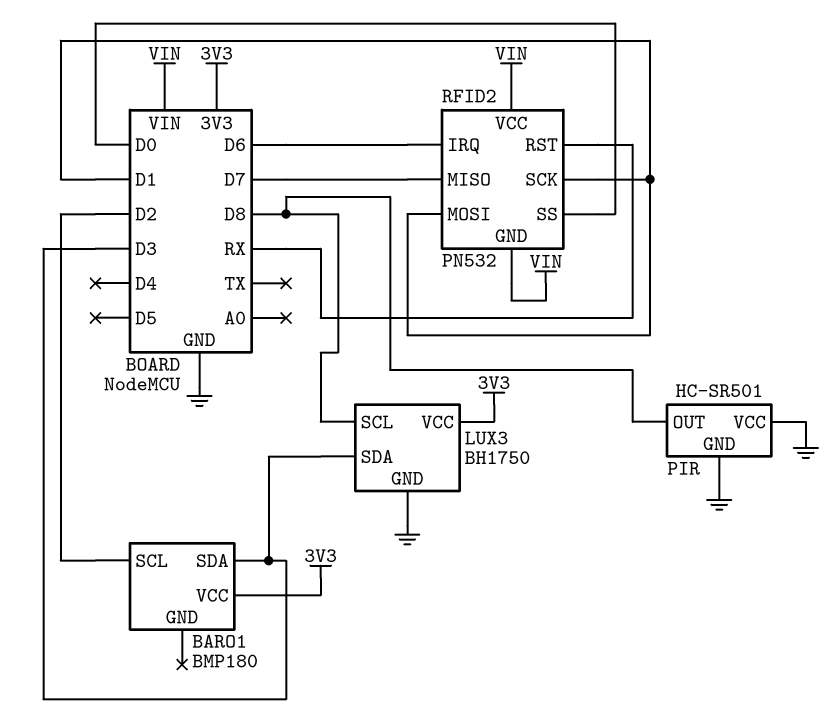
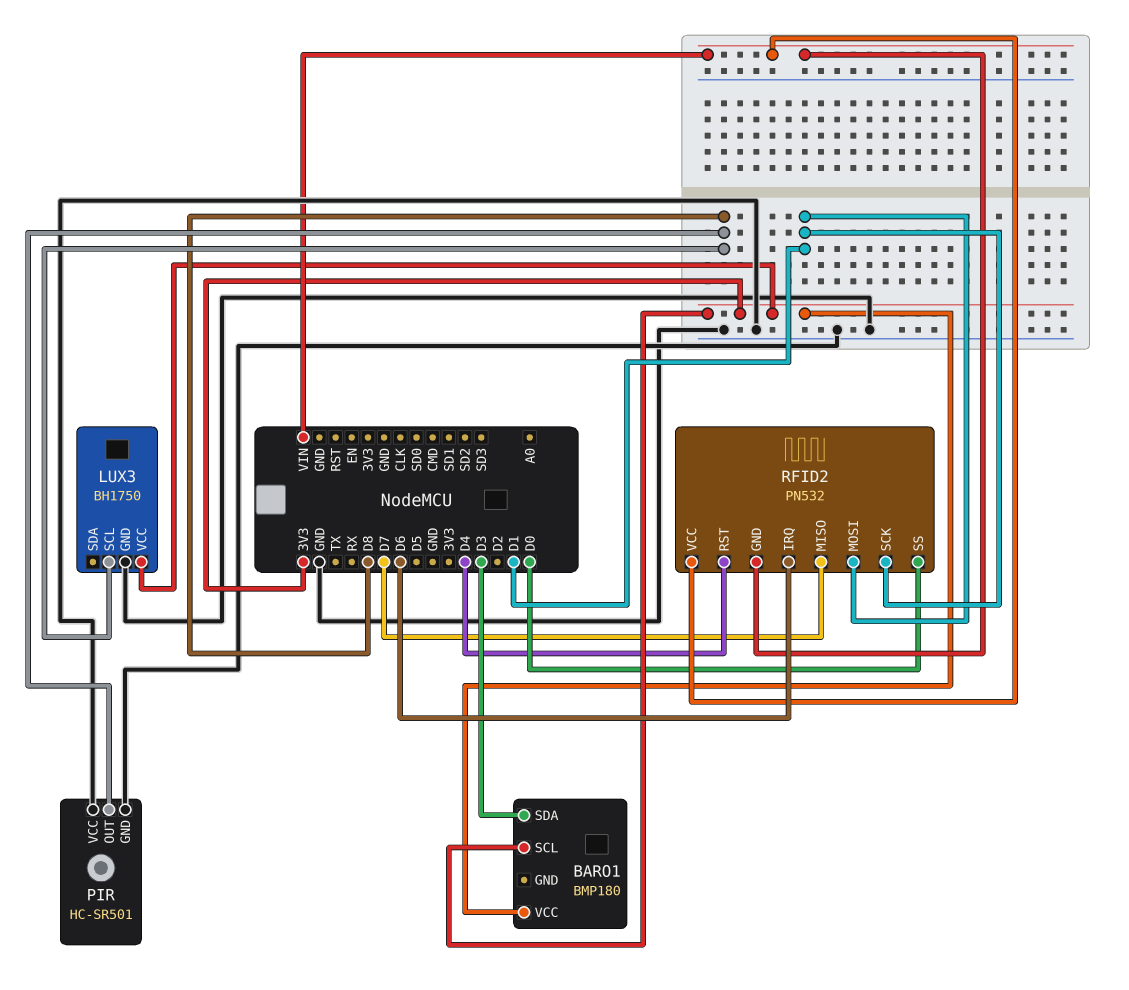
BARO1 pin SCL: D2 -> 3V3
LUX3 pin SDA: D3 -> none
RFID2 pin RST: RX -> D4

